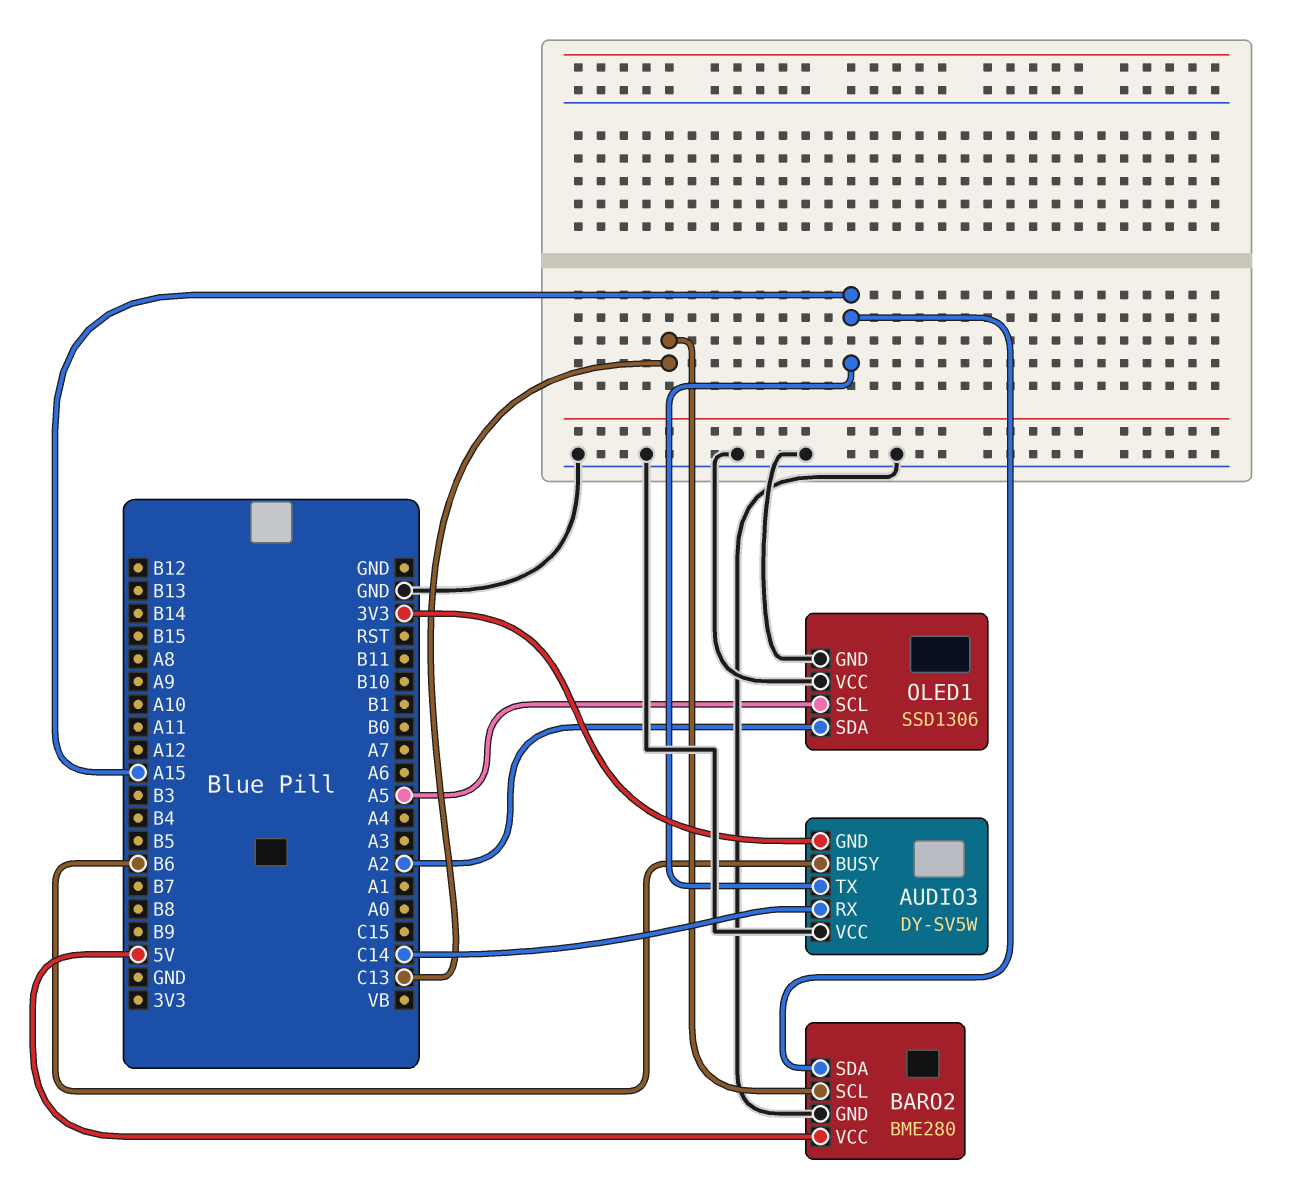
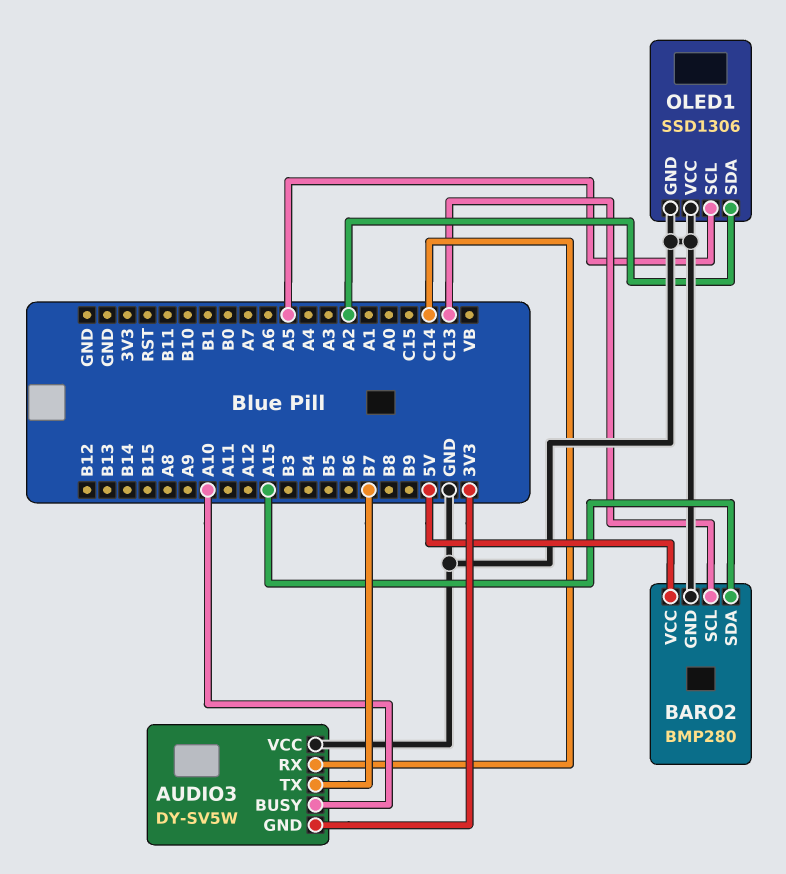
AUDIO3 pin BUSY: B6 -> A10
AUDIO3 pin TX: A15 -> B7
BARO2: BME280 -> BMP280

